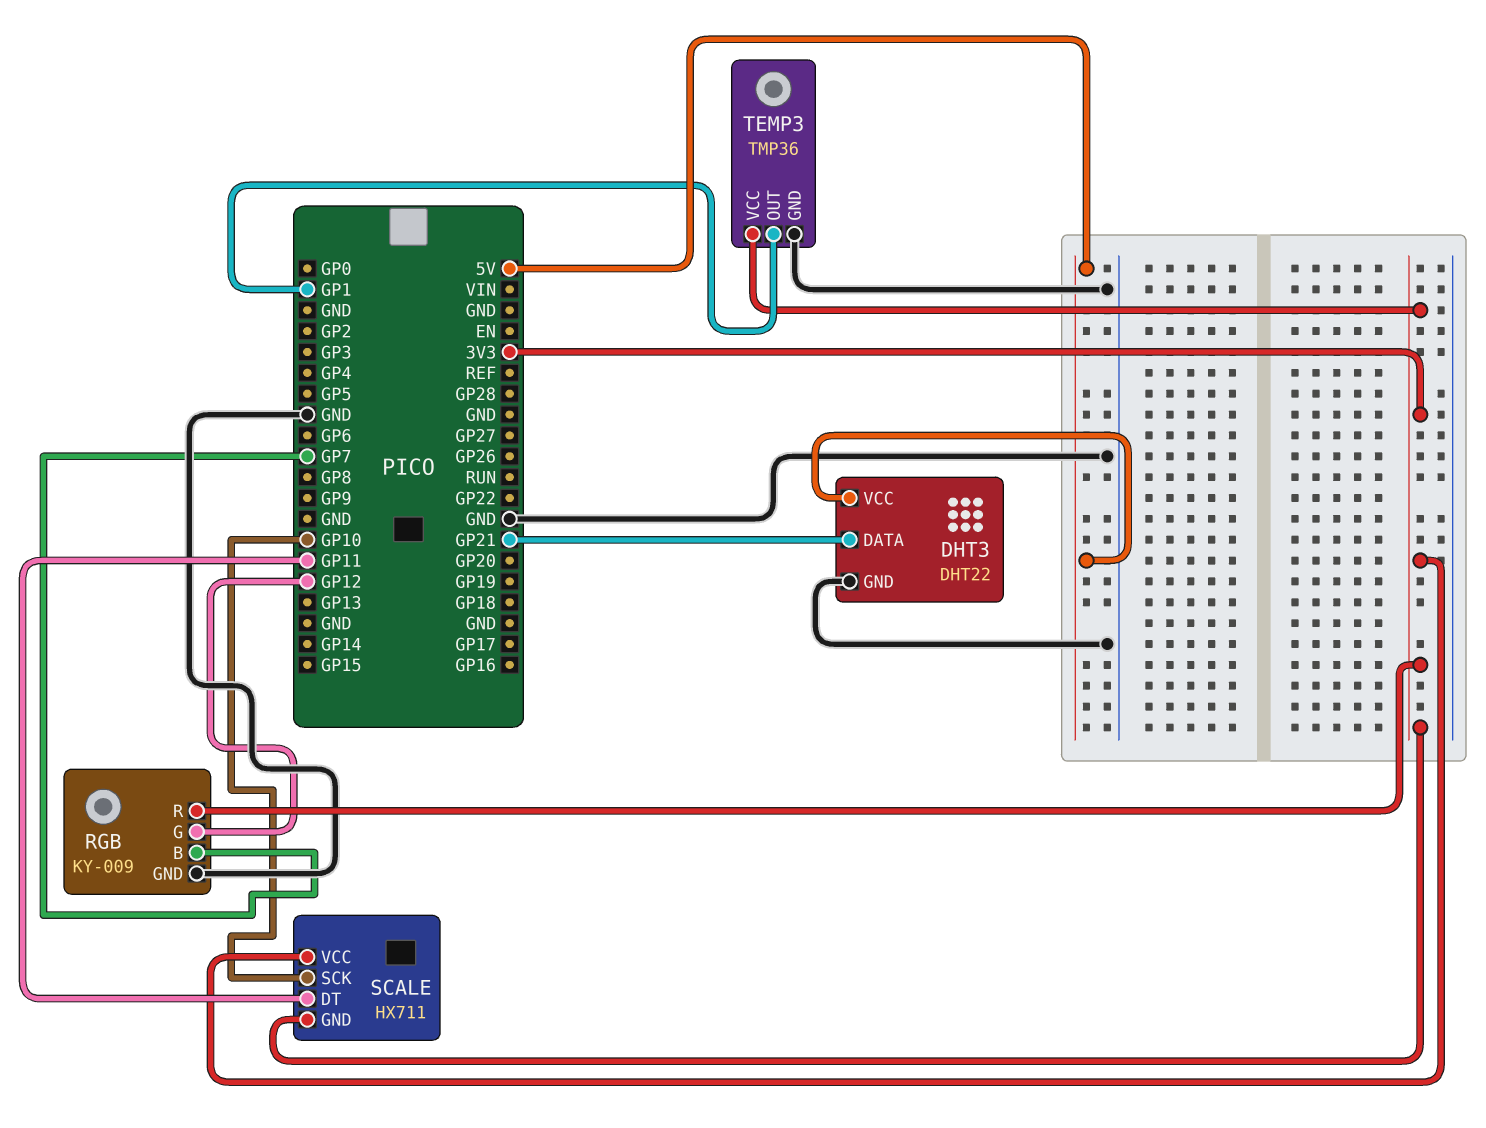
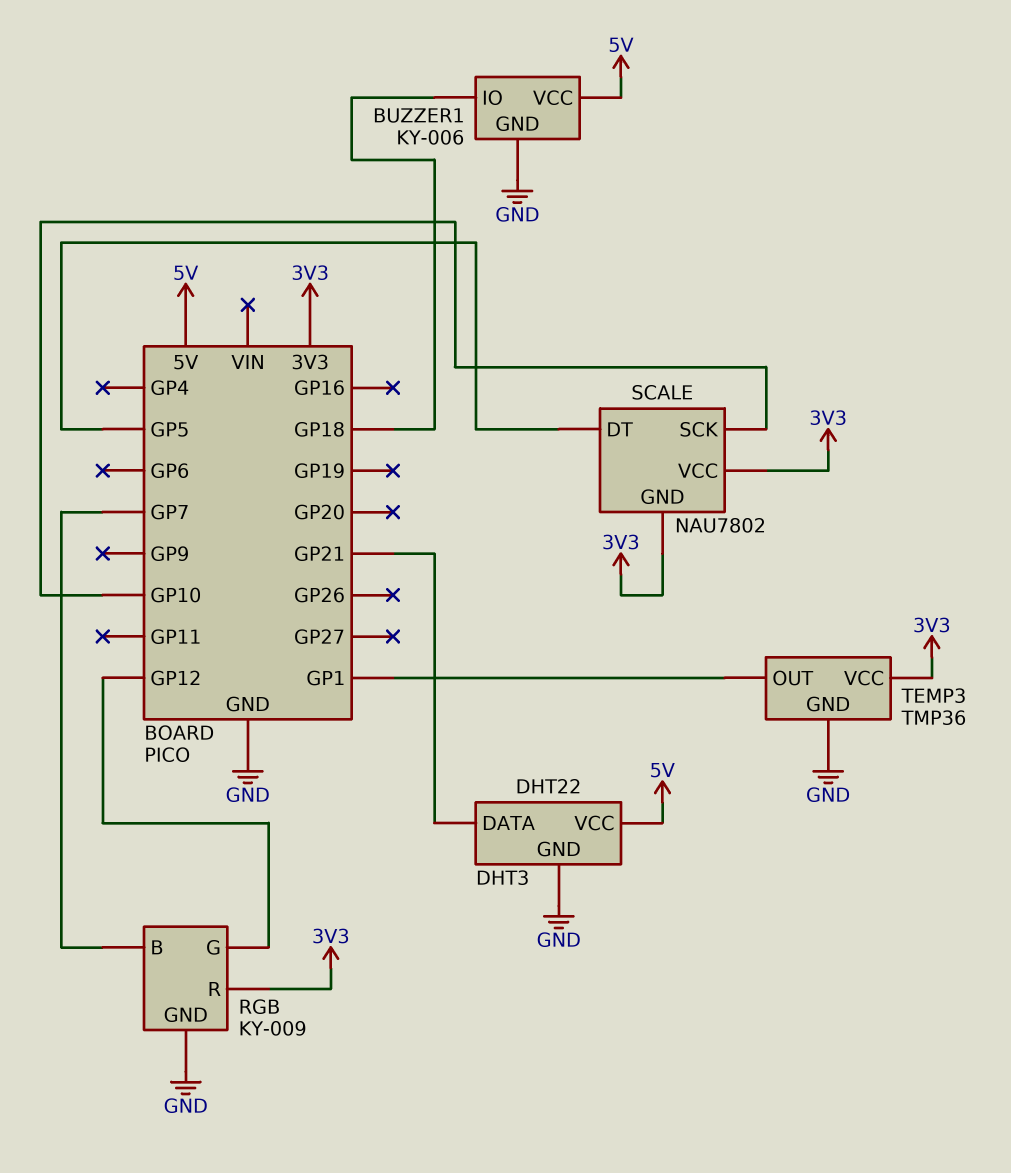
BUZZER1: none -> KY-006
BUZZER1 pin GND: none -> GND
BUZZER1 pin IO: none -> GP18
BUZZER1 pin VCC: none -> 5V
SCALE: HX711 -> NAU7802
SCALE pin DT: GP11 -> GP5

